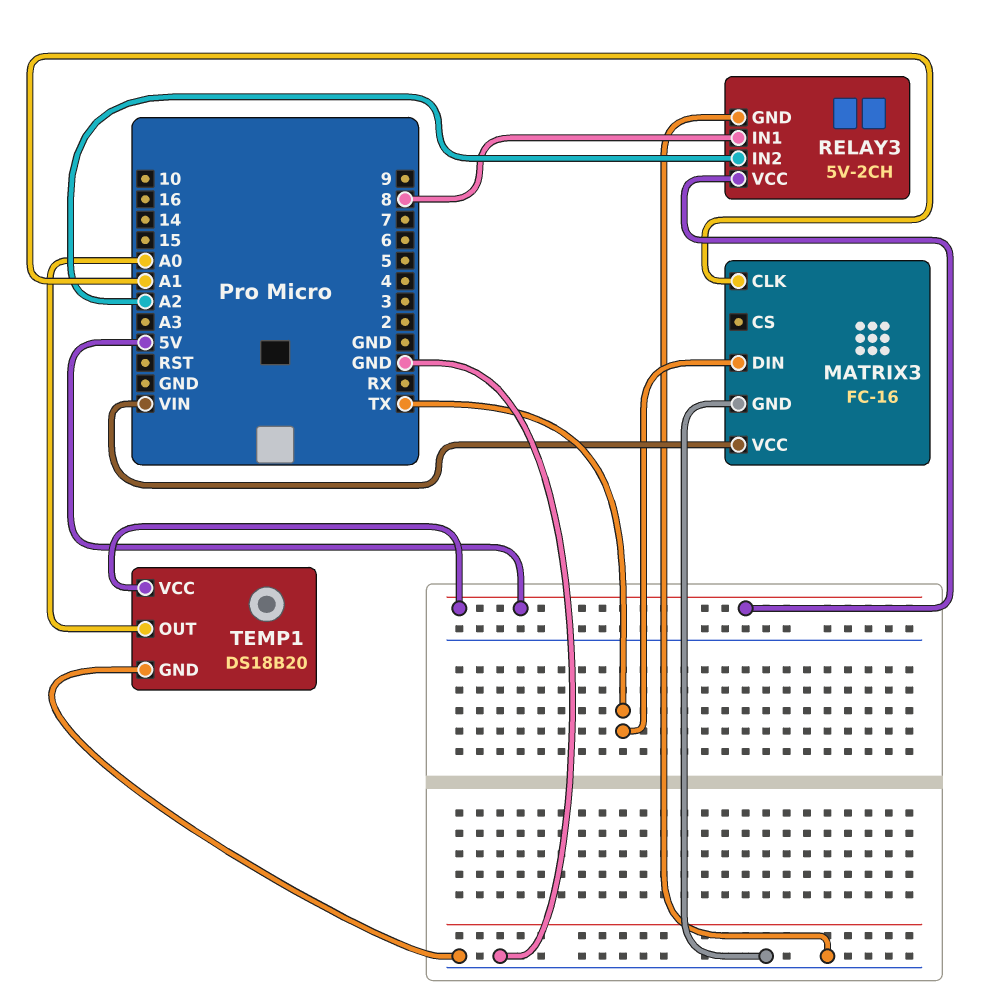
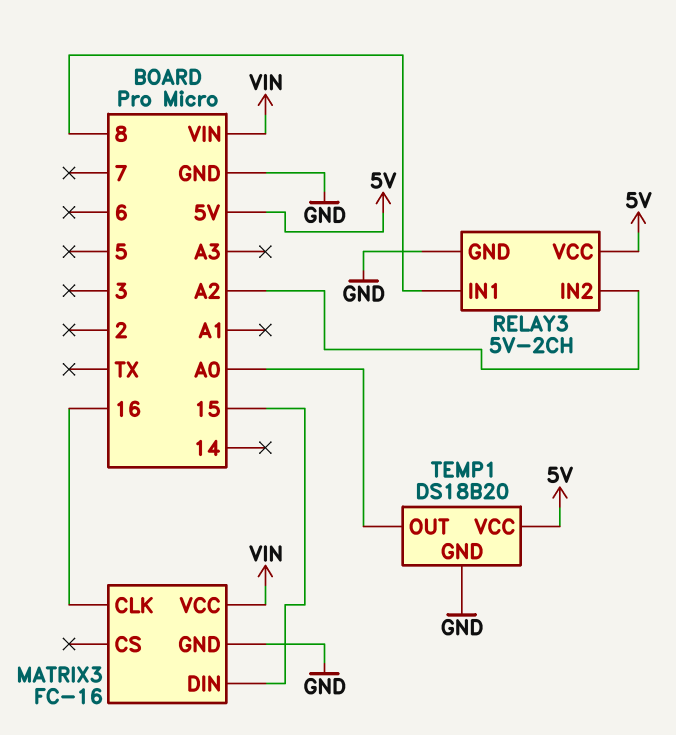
MATRIX3 pin CLK: A1 -> 16
MATRIX3 pin DIN: TX -> 15

